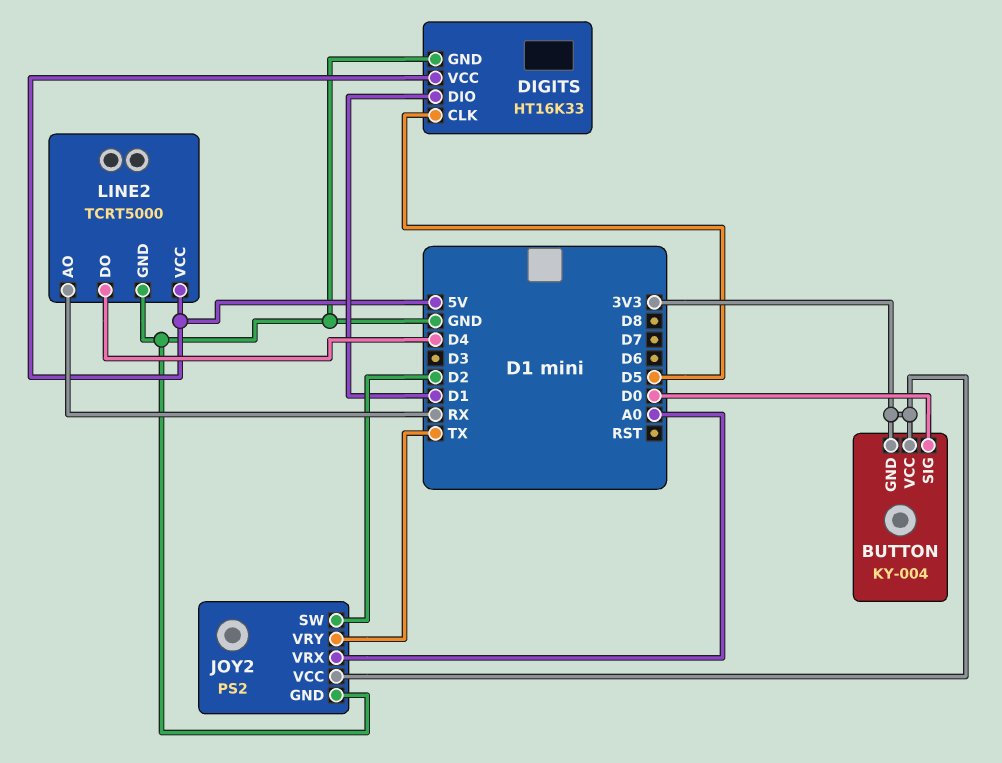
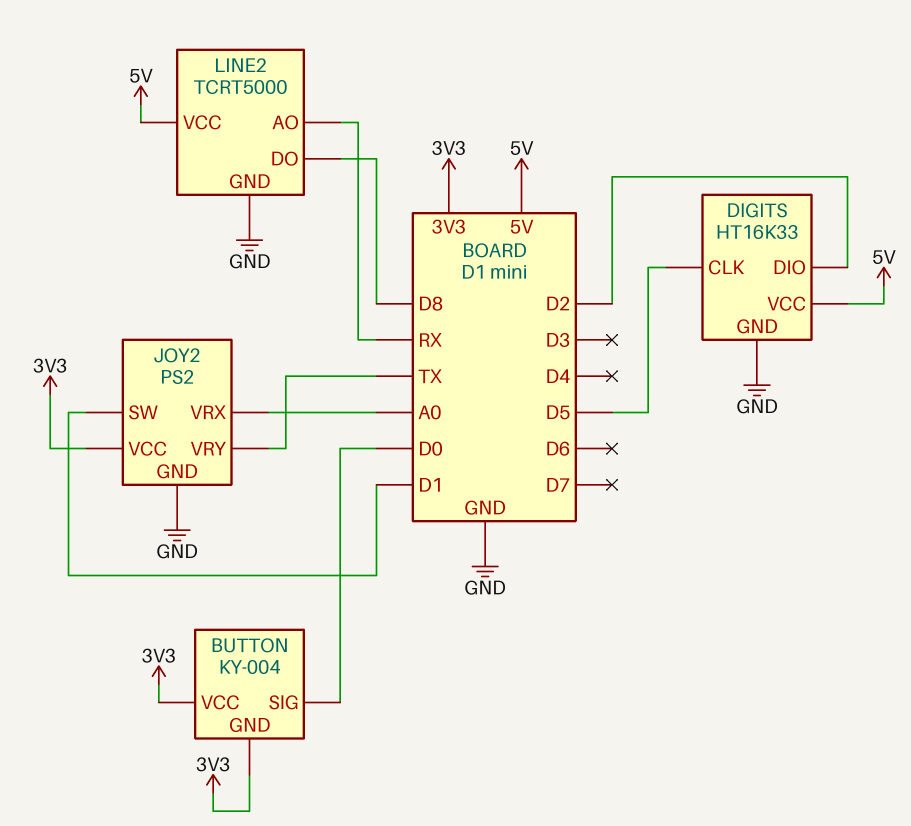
DIGITS pin DIO: D1 -> D2
JOY2 pin SW: D2 -> D1
LINE2 pin DO: D4 -> D8

